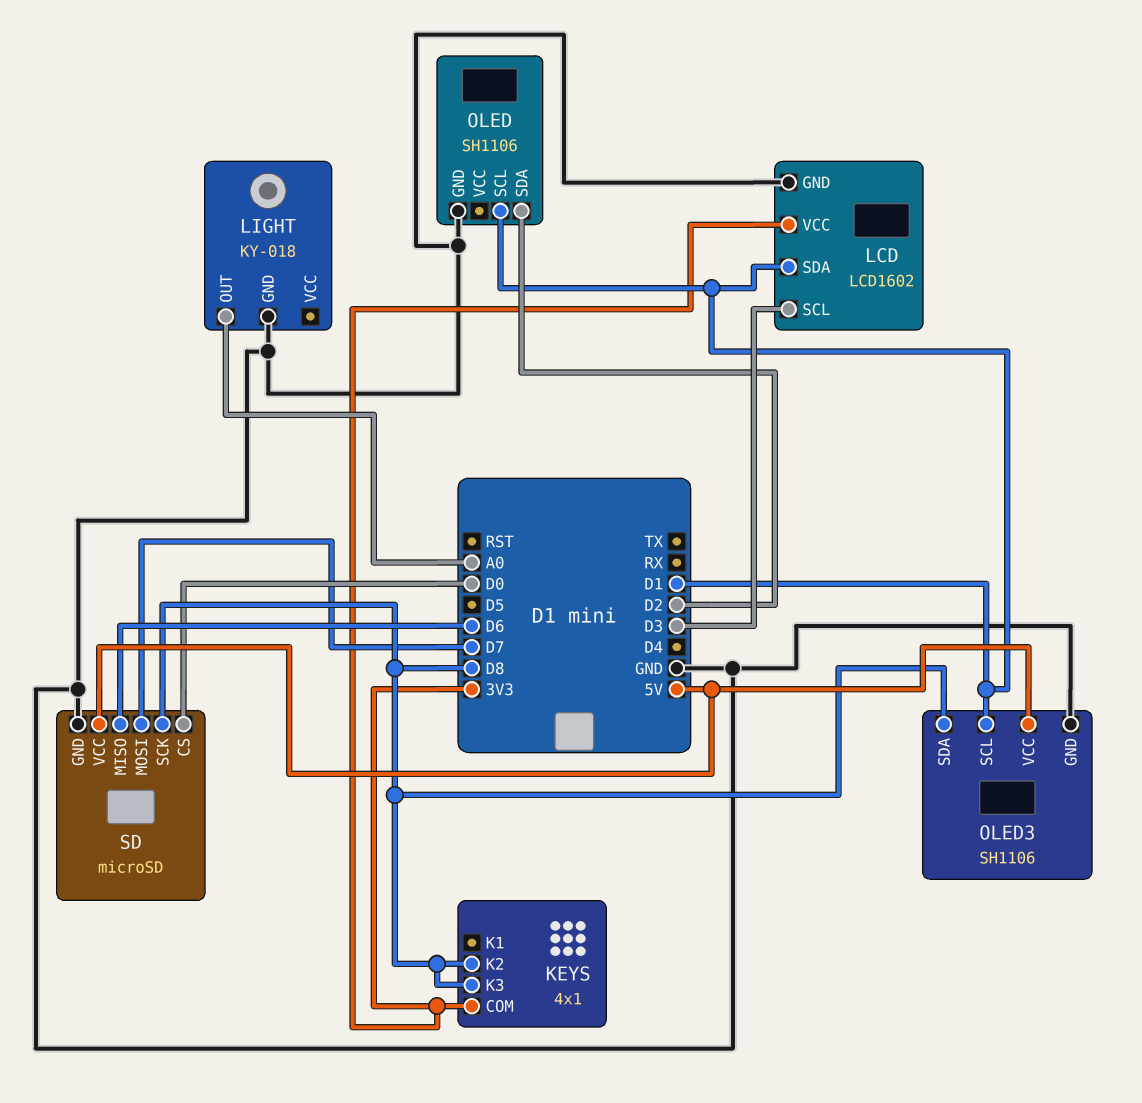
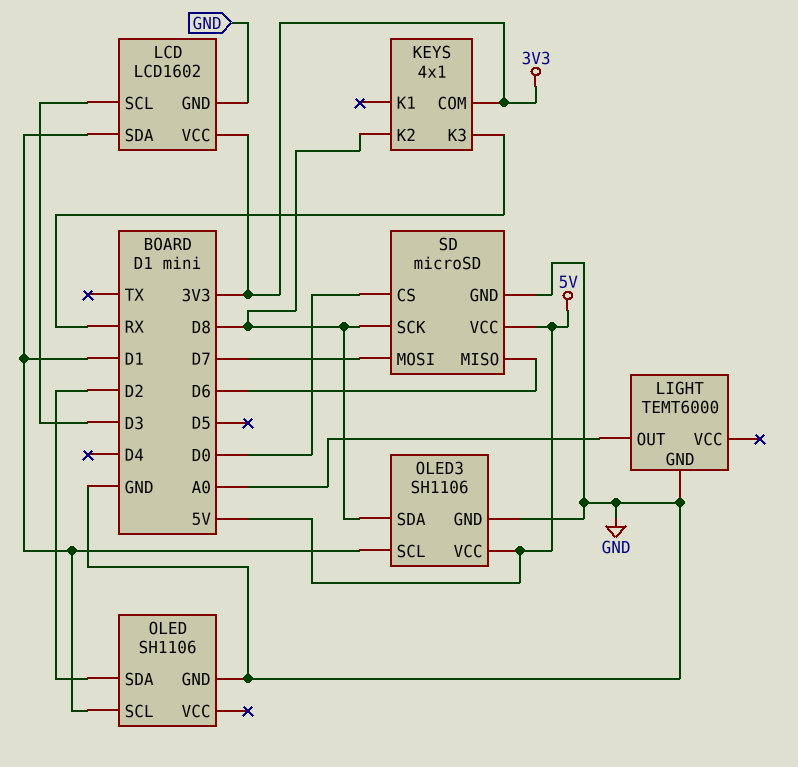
KEYS pin K3: D8 -> RX
LIGHT: KY-018 -> TEMT6000

